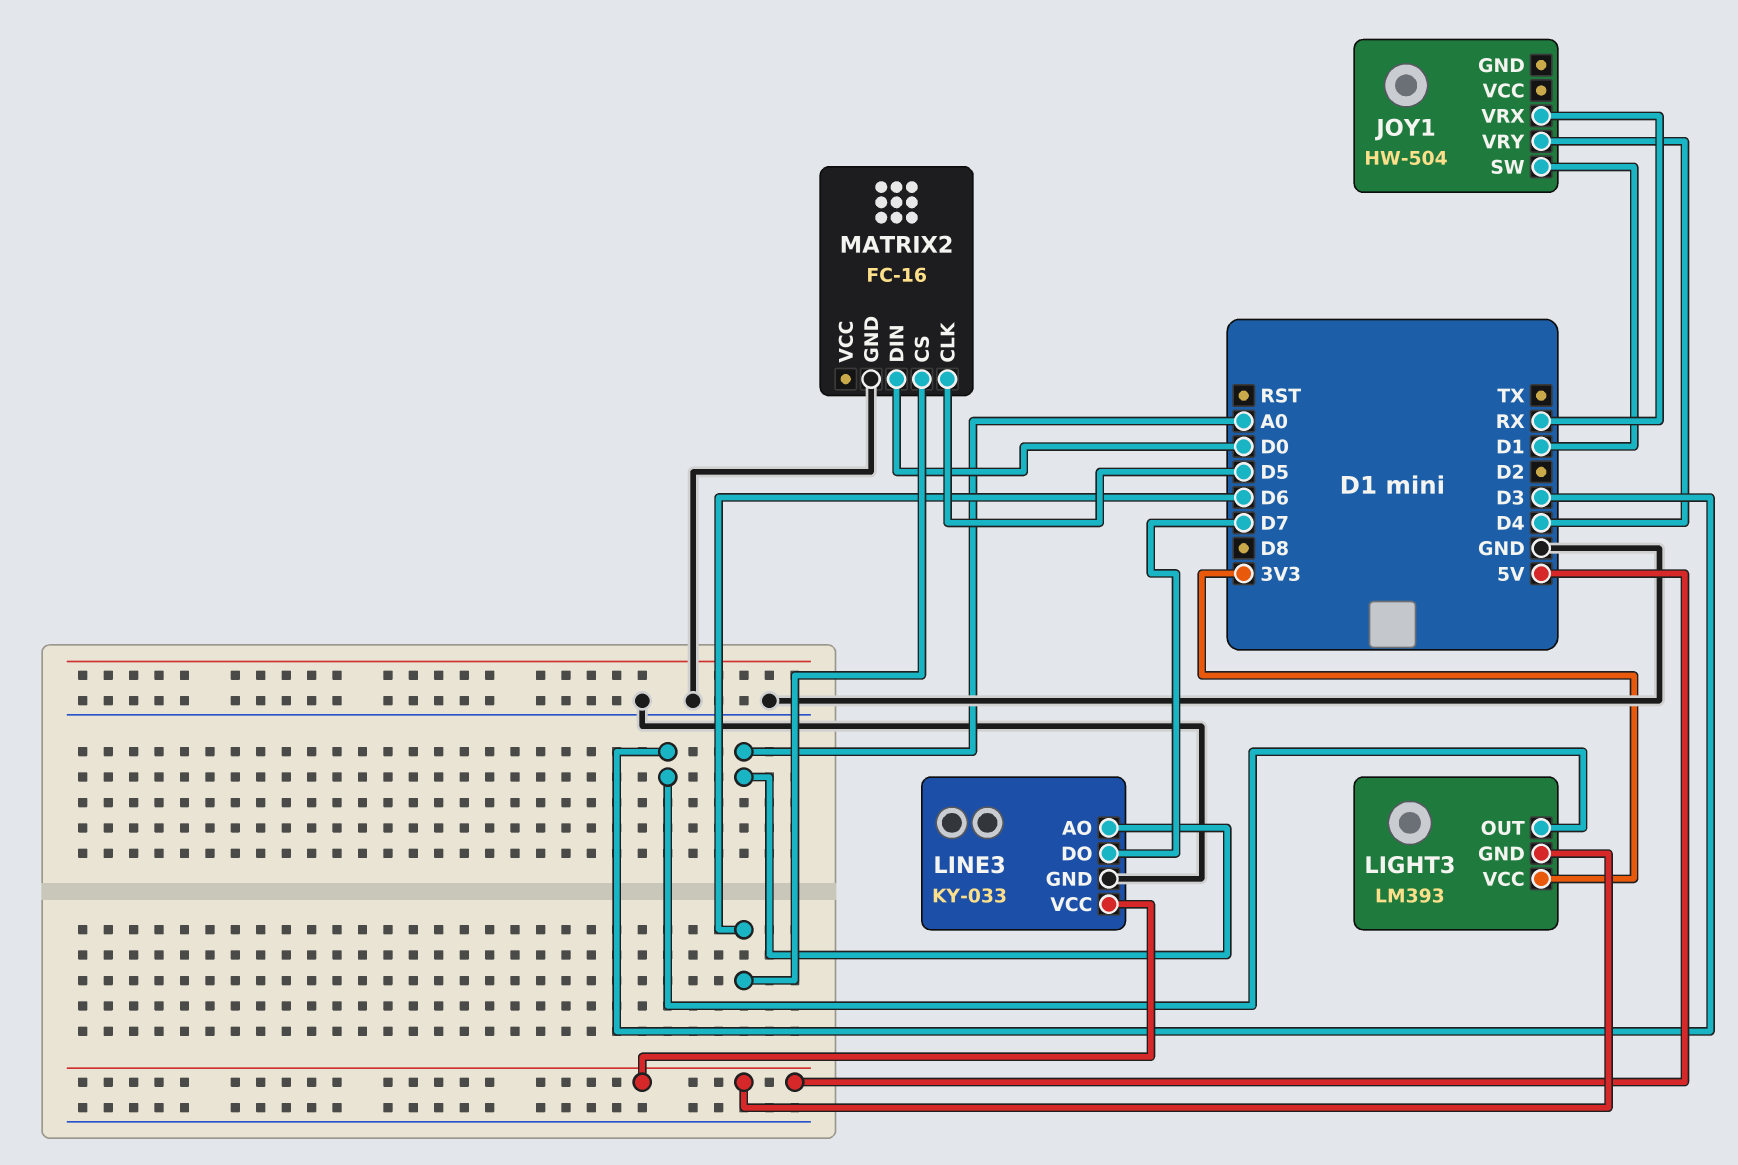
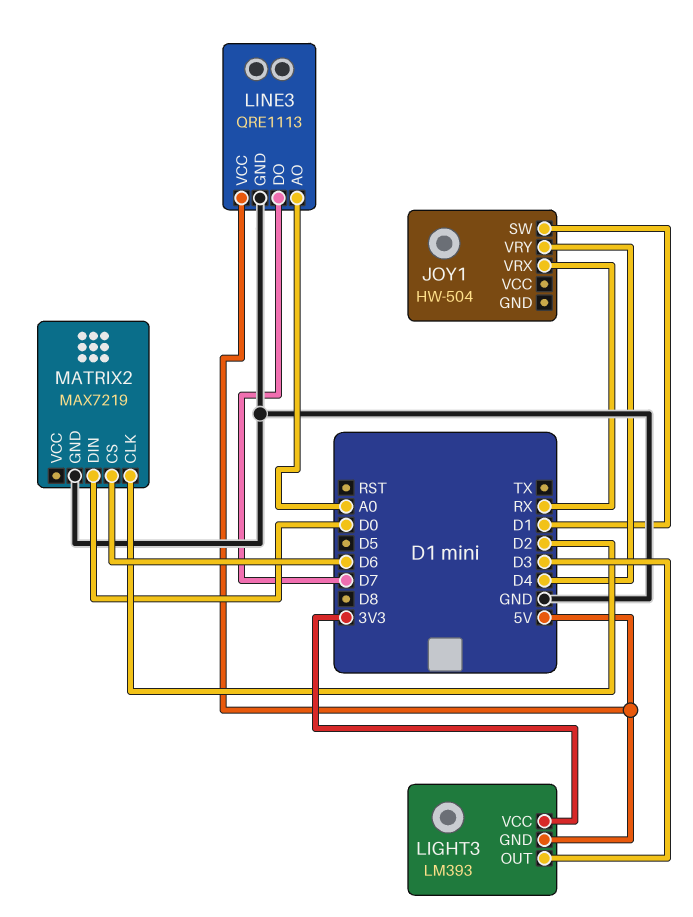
LINE3: KY-033 -> QRE1113
MATRIX2: FC-16 -> MAX7219
MATRIX2 pin CLK: D5 -> D2

